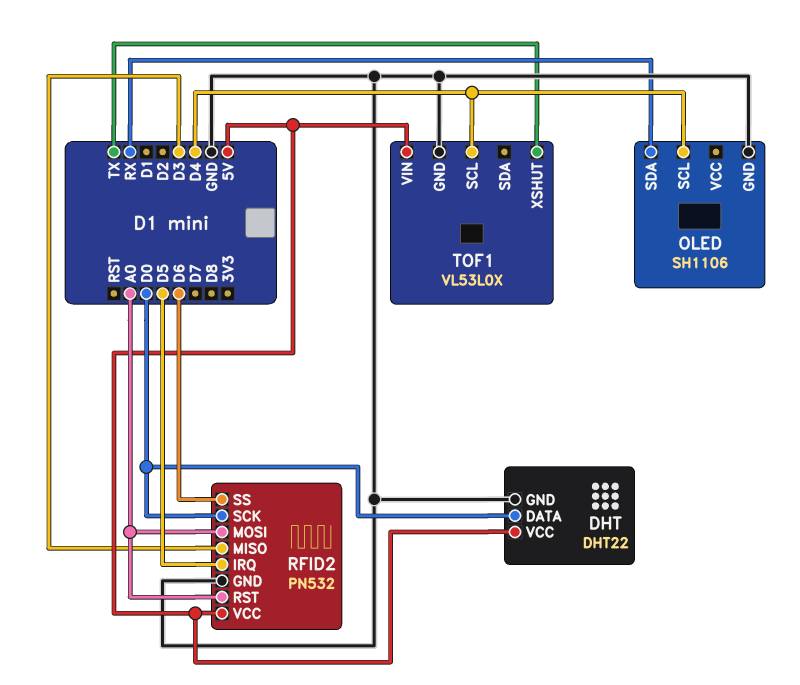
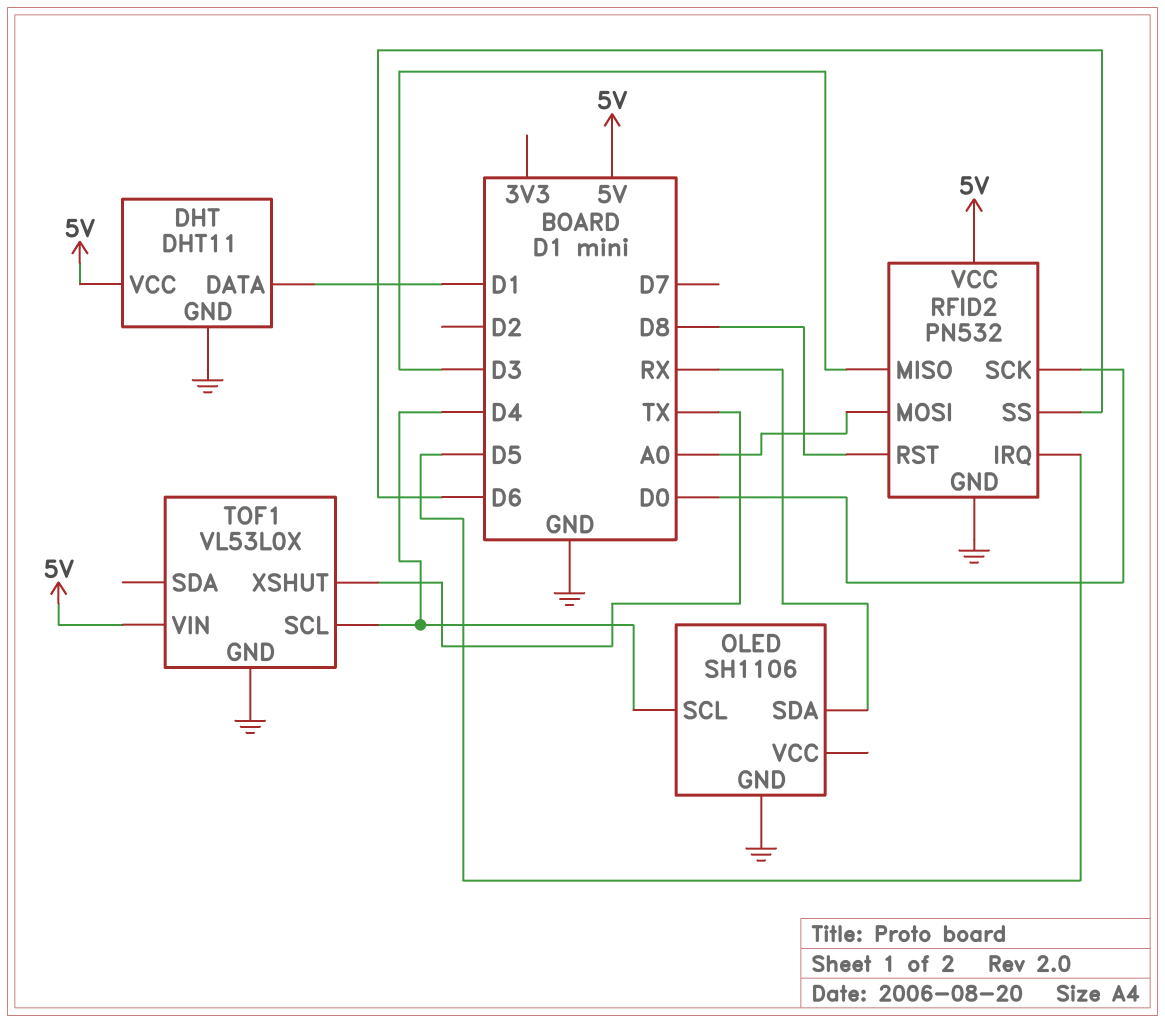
DHT: DHT22 -> DHT11
DHT pin DATA: D0 -> D1
RFID2 pin RST: A0 -> D8

